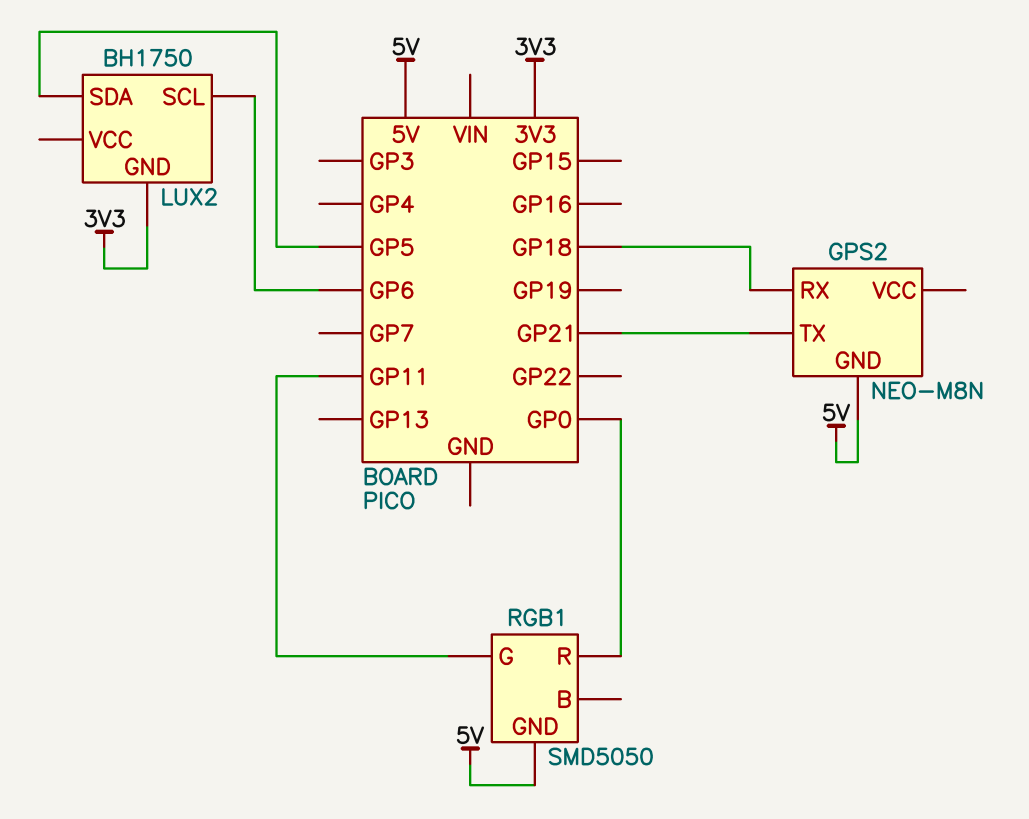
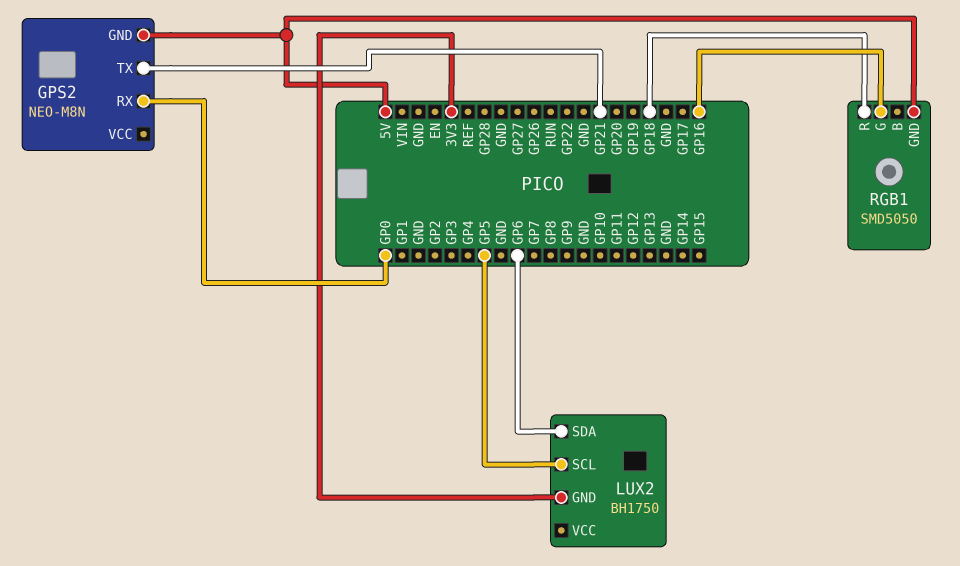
GPS2 pin RX: GP18 -> GP0
LUX2 pin SCL: GP6 -> GP5
LUX2 pin SDA: GP5 -> GP6
RGB1 pin G: GP11 -> GP16
RGB1 pin R: GP0 -> GP18

